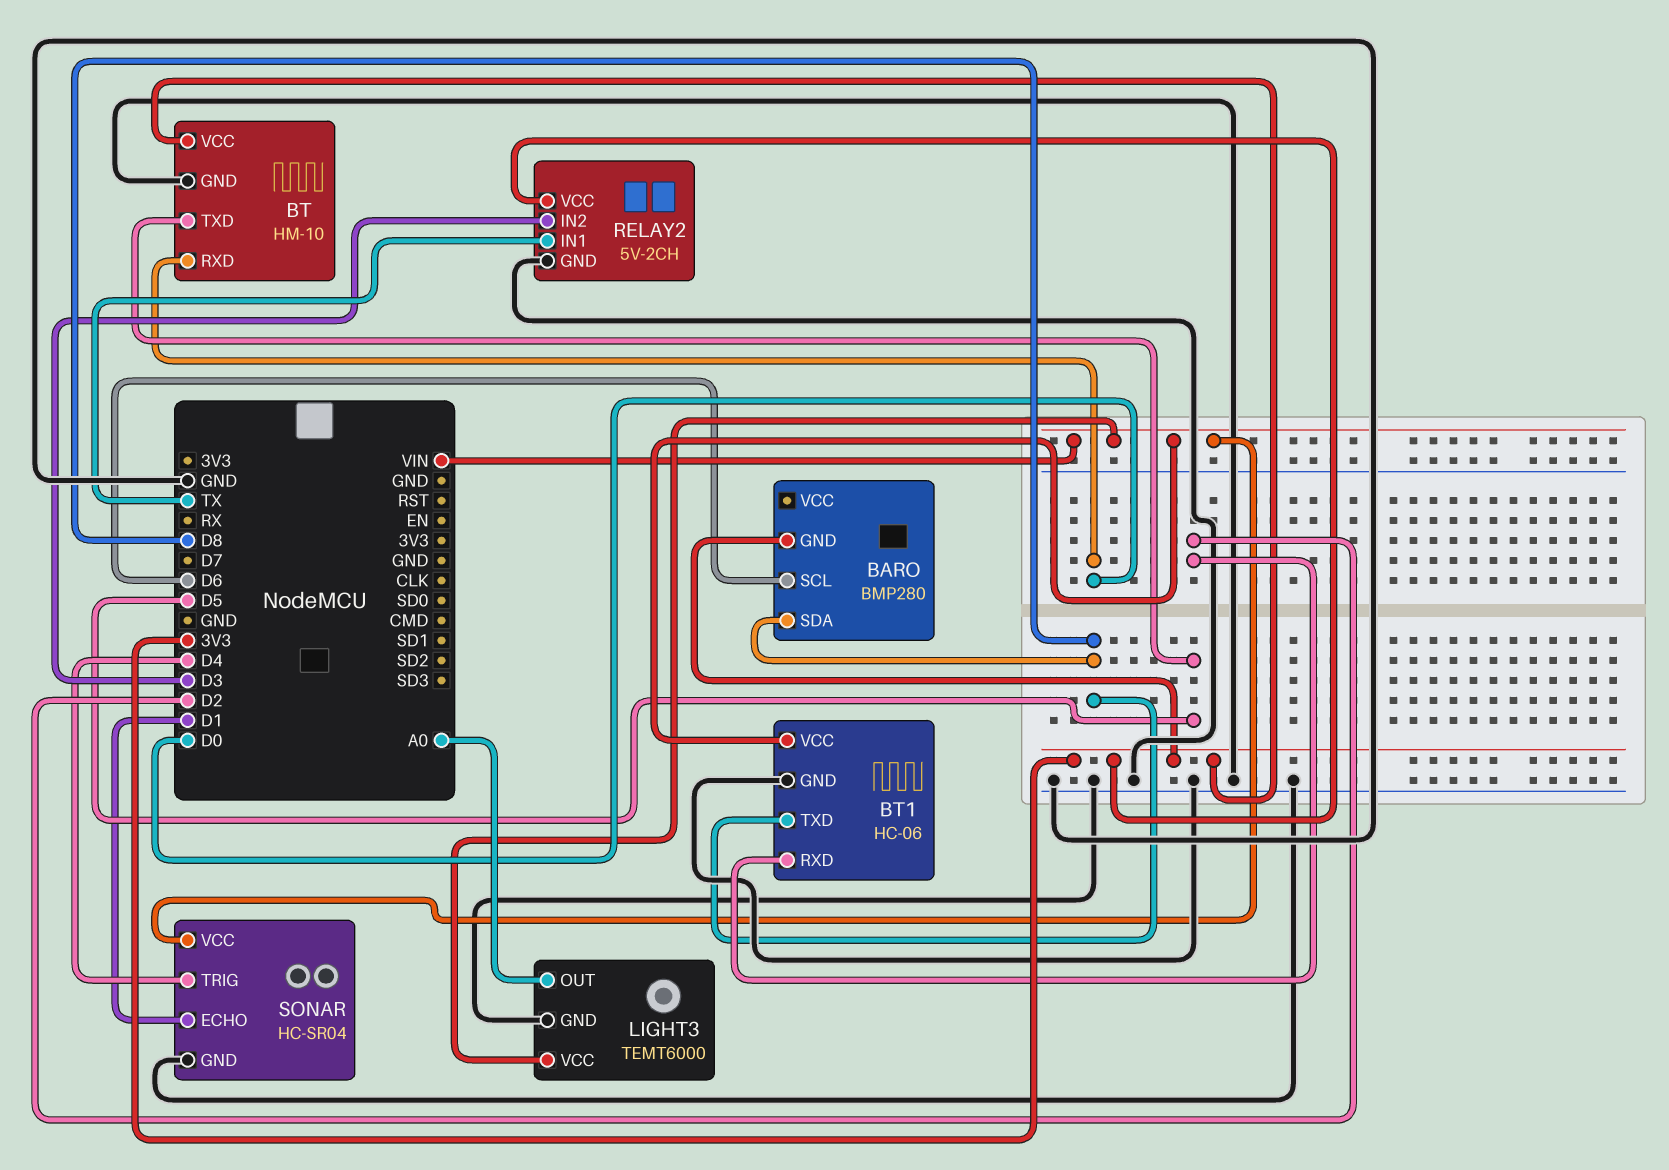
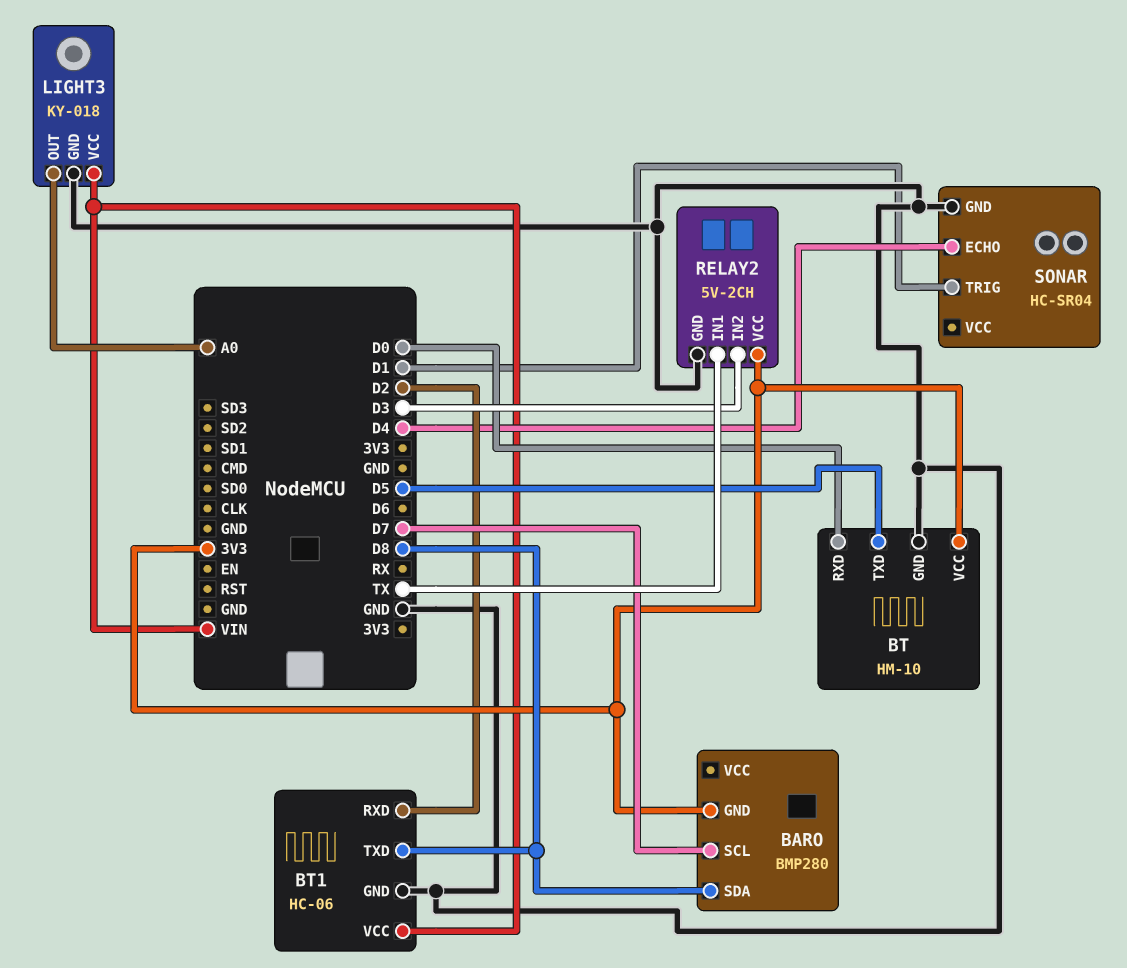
BARO pin SCL: D6 -> D7
LIGHT3: TEMT6000 -> KY-018
SONAR pin ECHO: D1 -> D4
SONAR pin TRIG: D4 -> D1
SONAR pin VCC: VIN -> none

